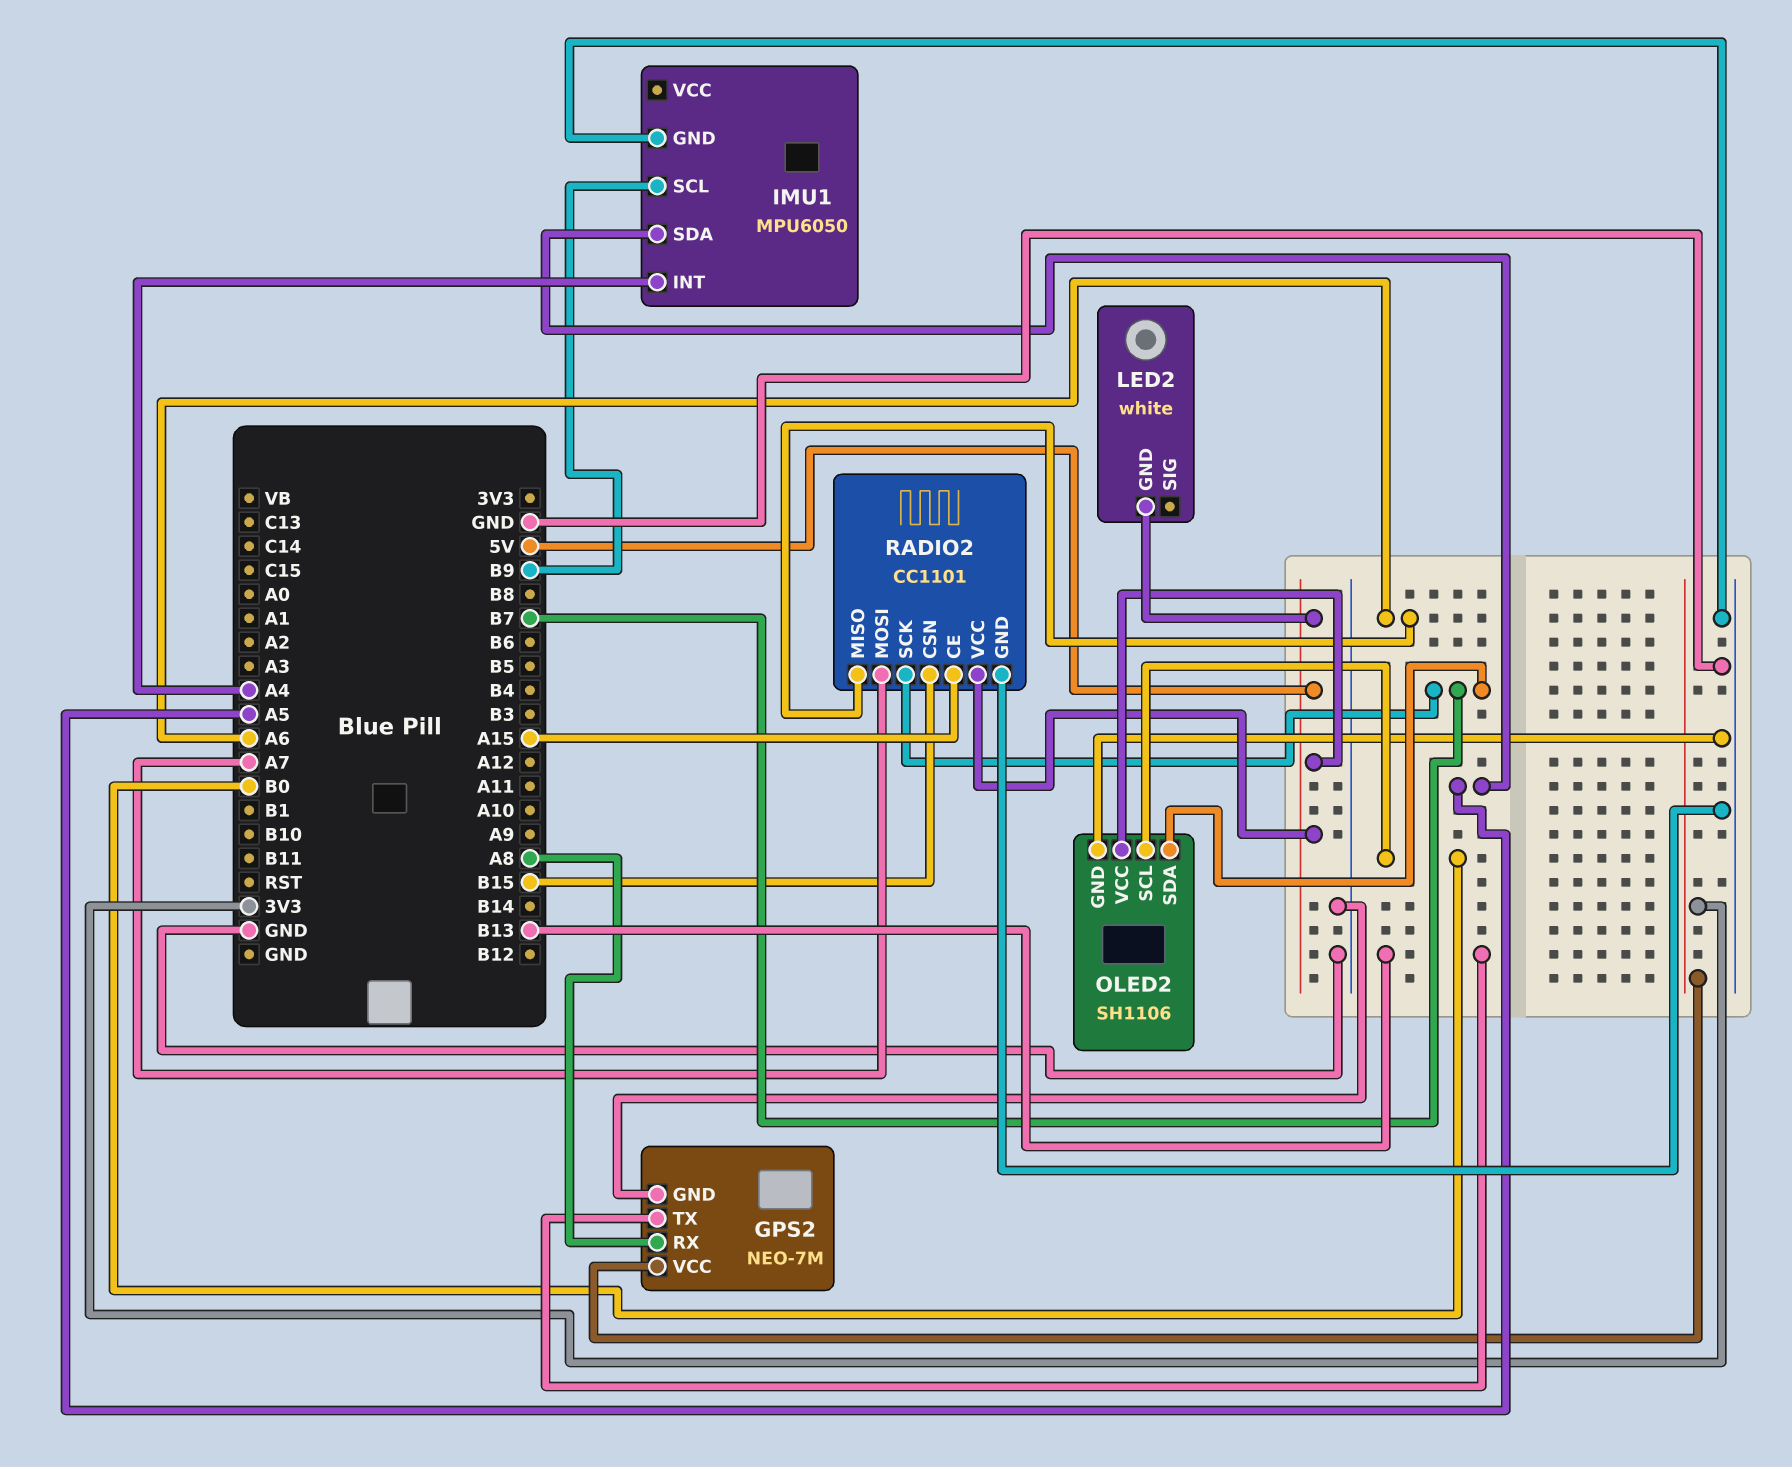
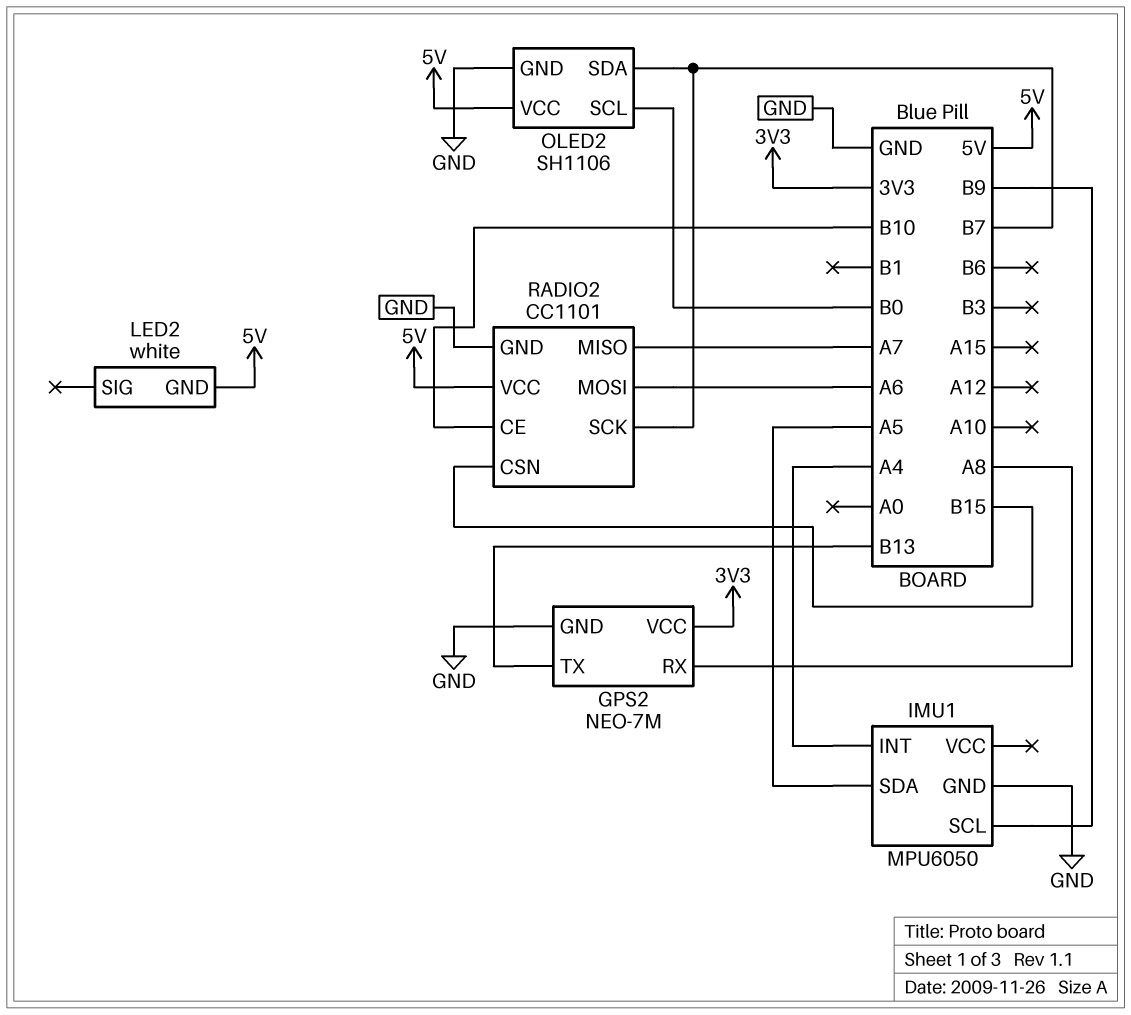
RADIO2 pin CE: A15 -> B10
RADIO2 pin MISO: A6 -> A7
RADIO2 pin MOSI: A7 -> A6

